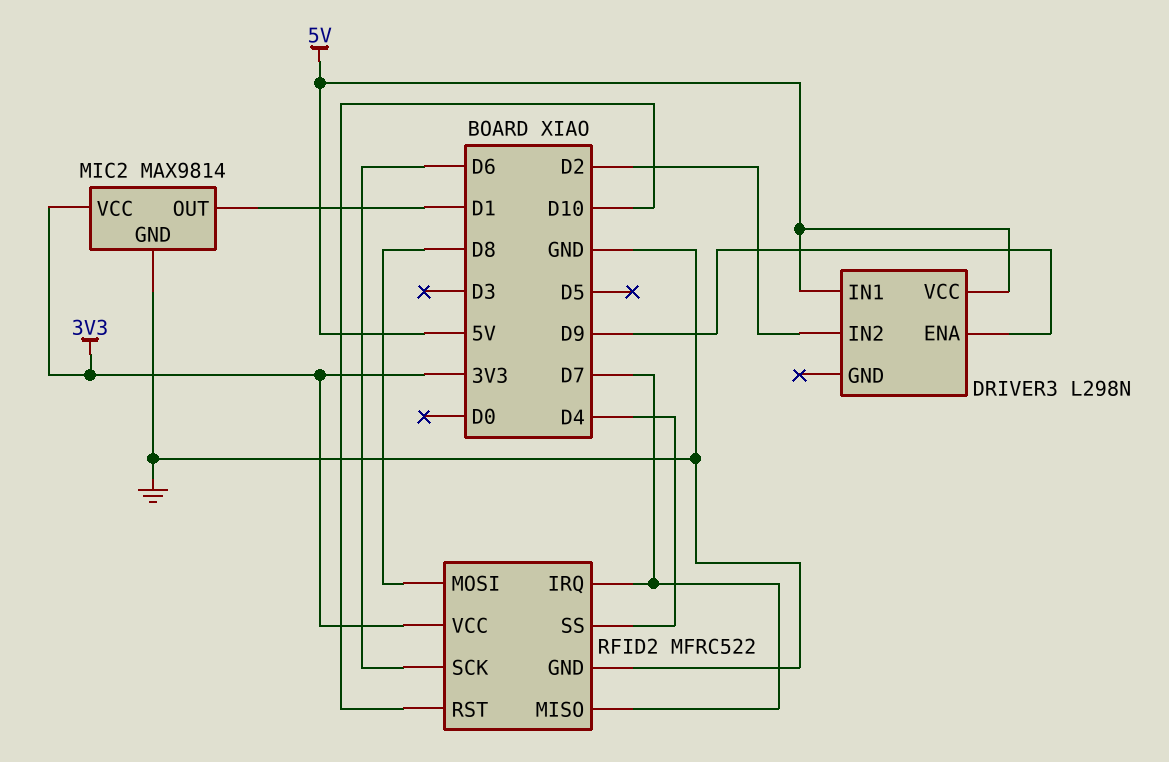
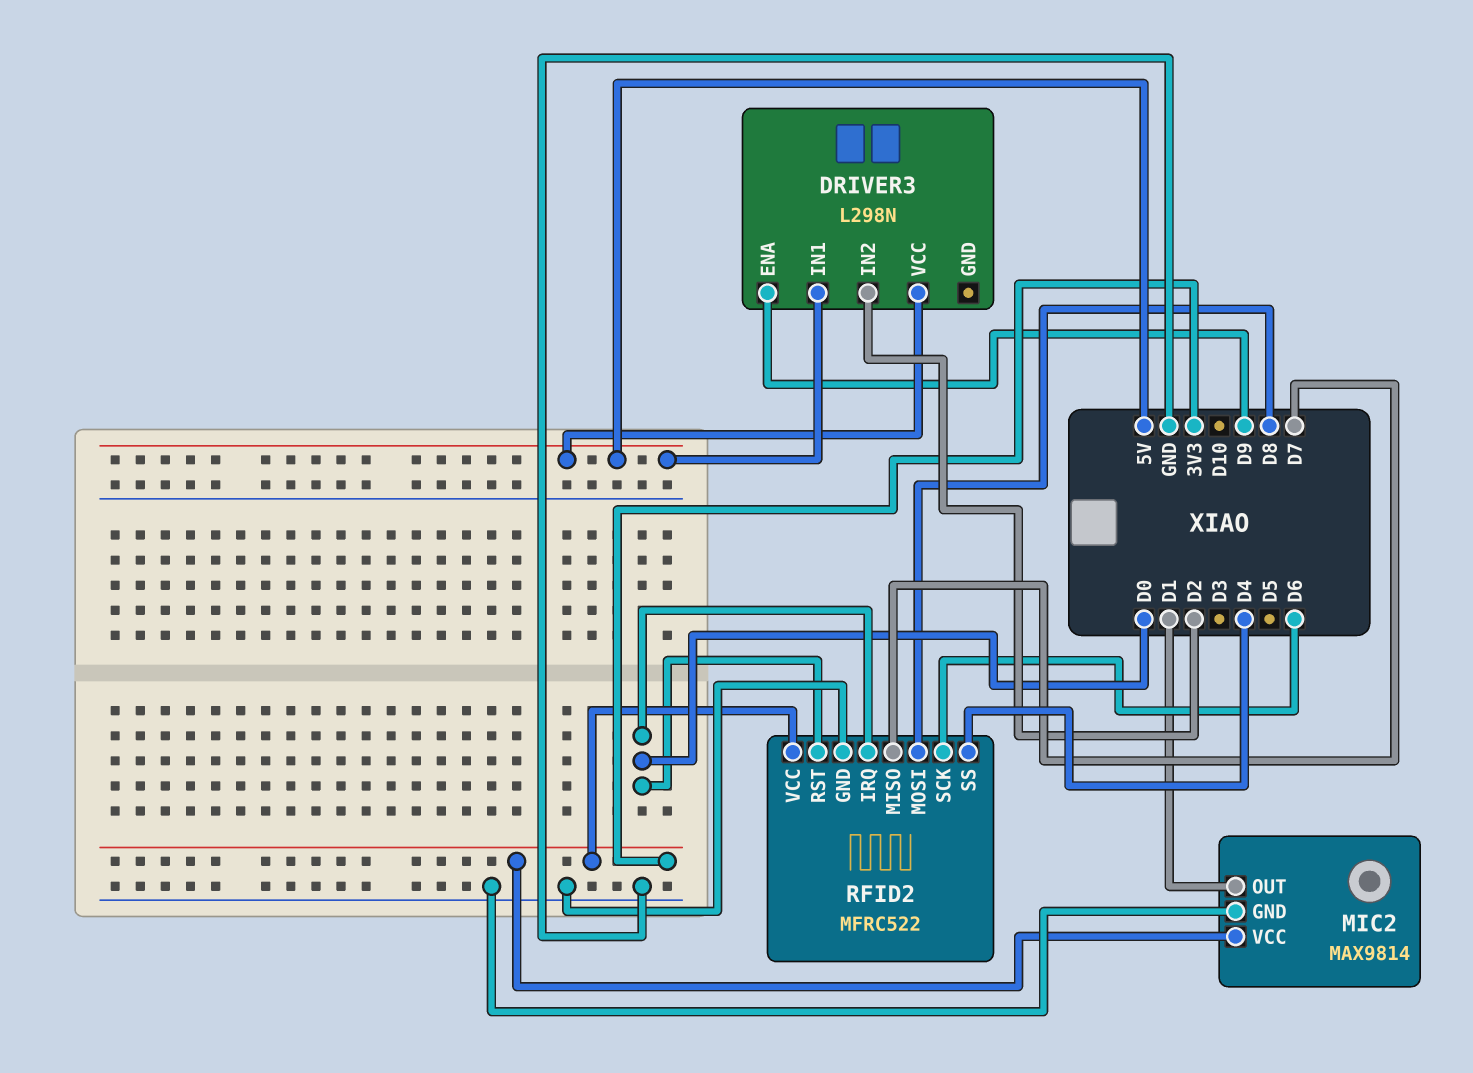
RFID2 pin IRQ: D7 -> D0
RFID2 pin RST: D10 -> D0

